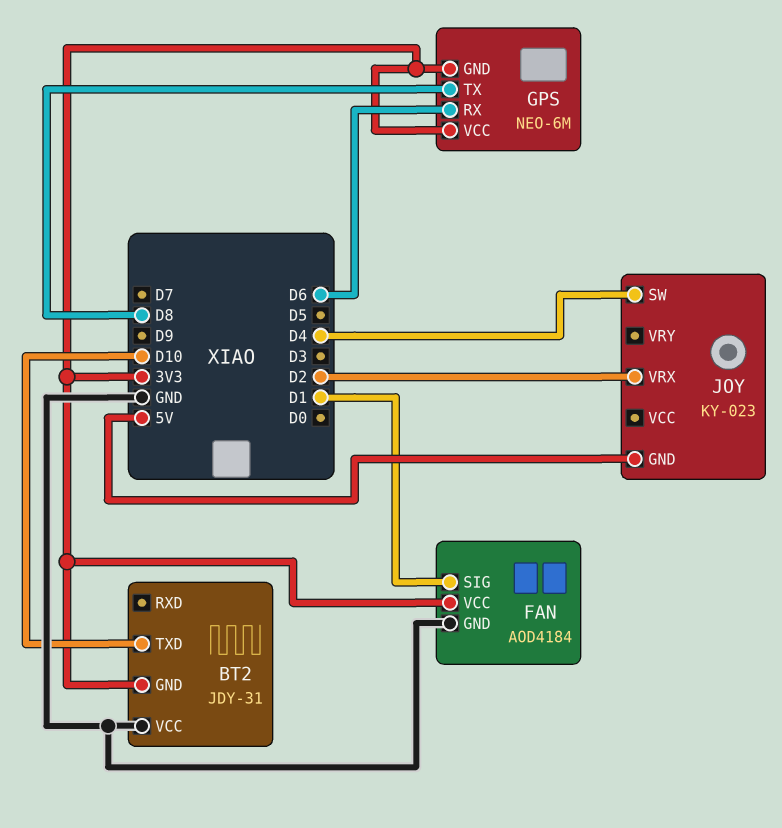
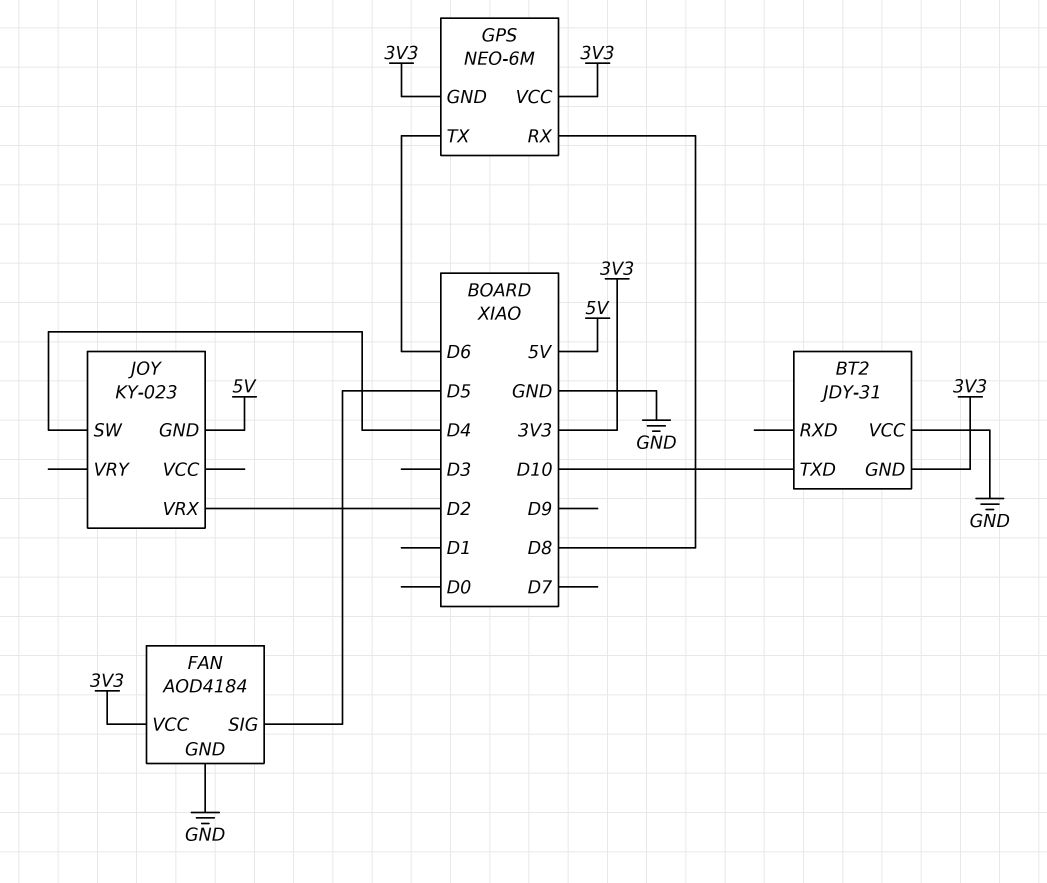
FAN pin SIG: D1 -> D5
GPS pin RX: D6 -> D8
GPS pin TX: D8 -> D6

